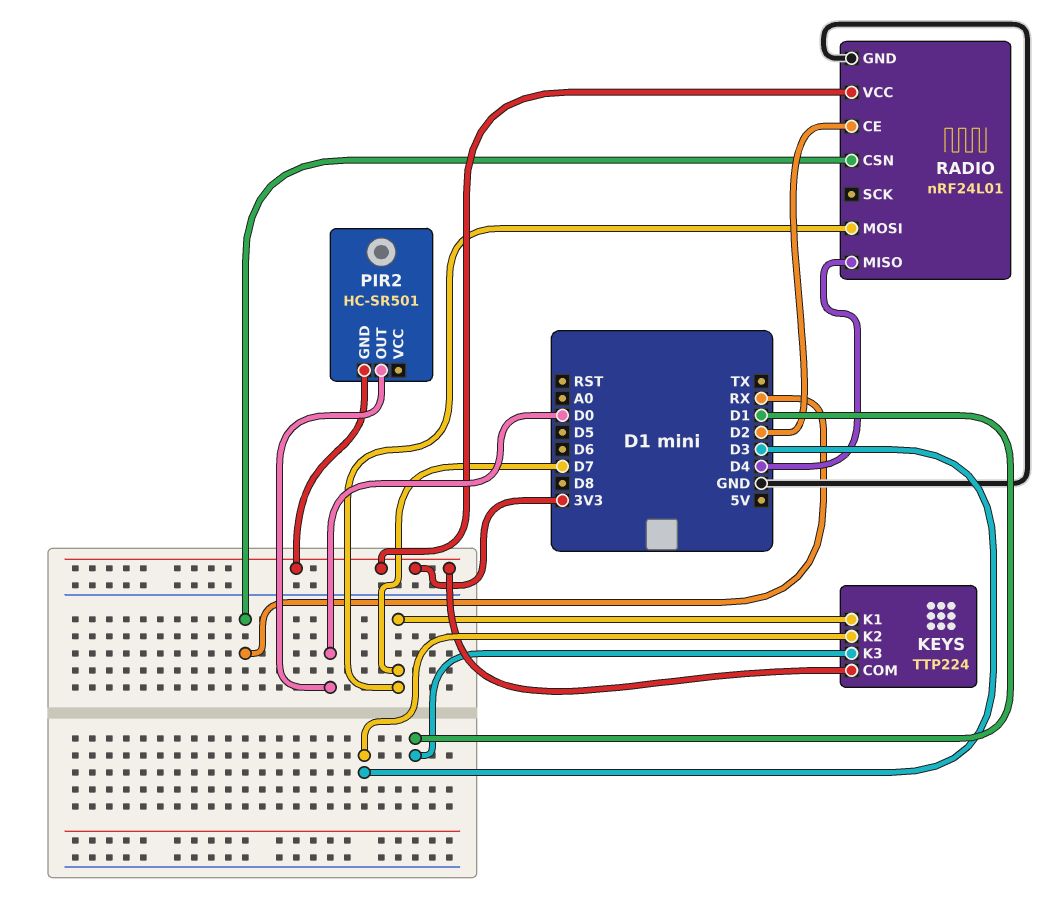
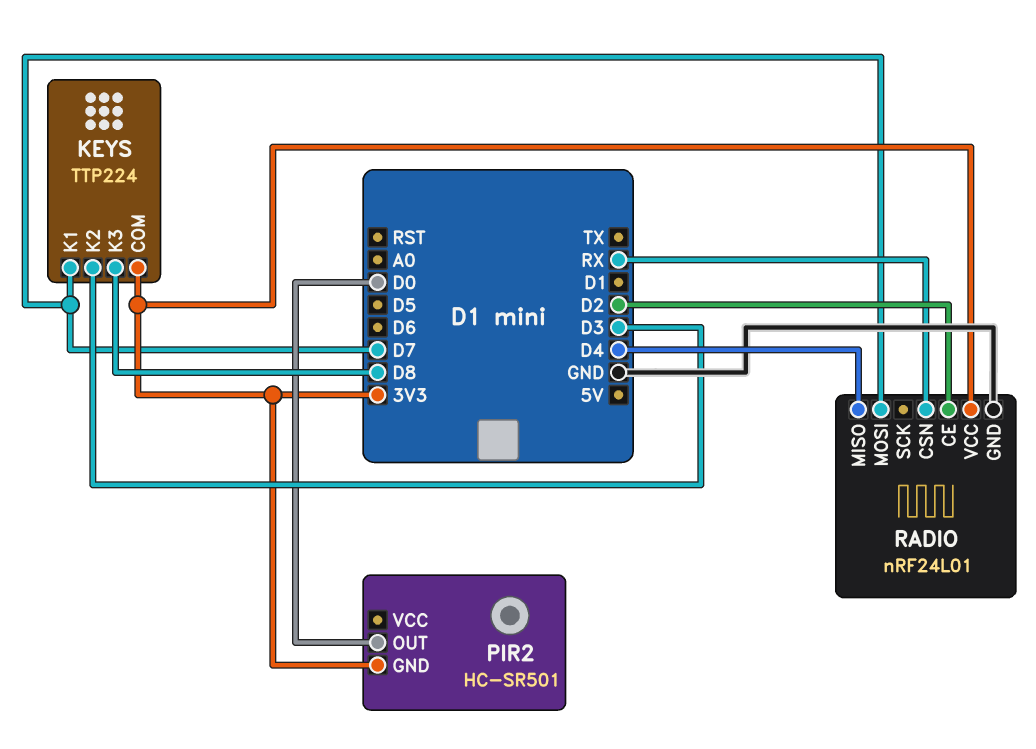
KEYS pin K3: D1 -> D8

